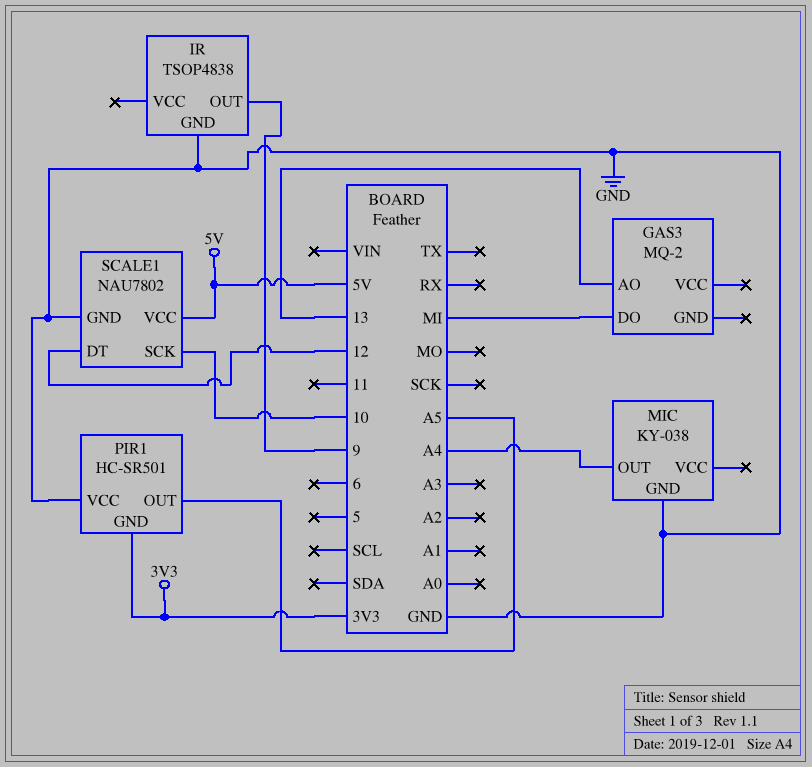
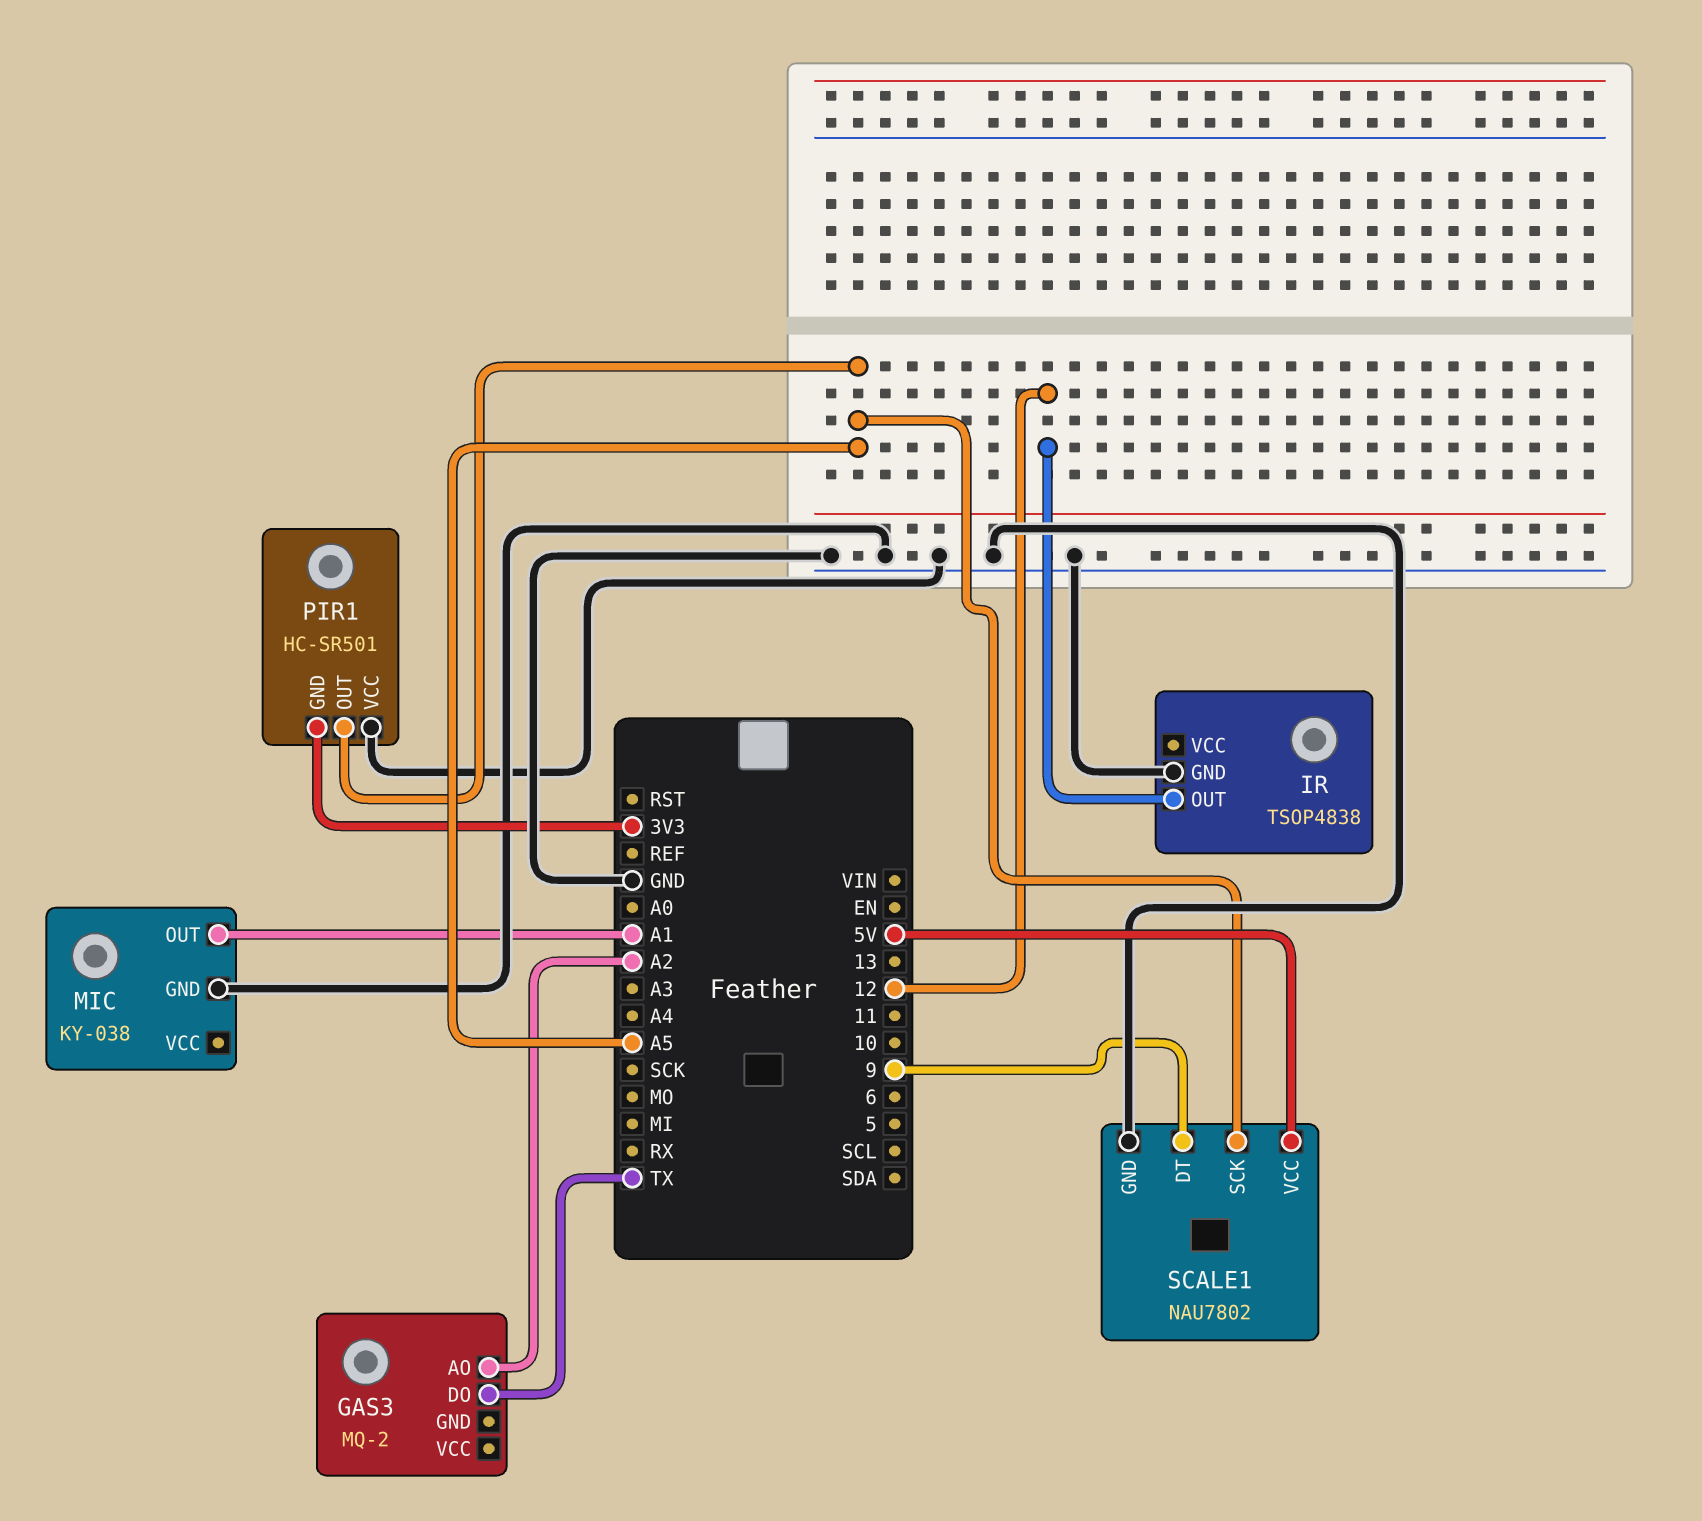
GAS3 pin AO: 13 -> A2
GAS3 pin DO: MI -> TX
IR pin OUT: 9 -> 12
MIC pin OUT: A4 -> A1
SCALE1 pin DT: 12 -> 9
SCALE1 pin SCK: 10 -> A5

